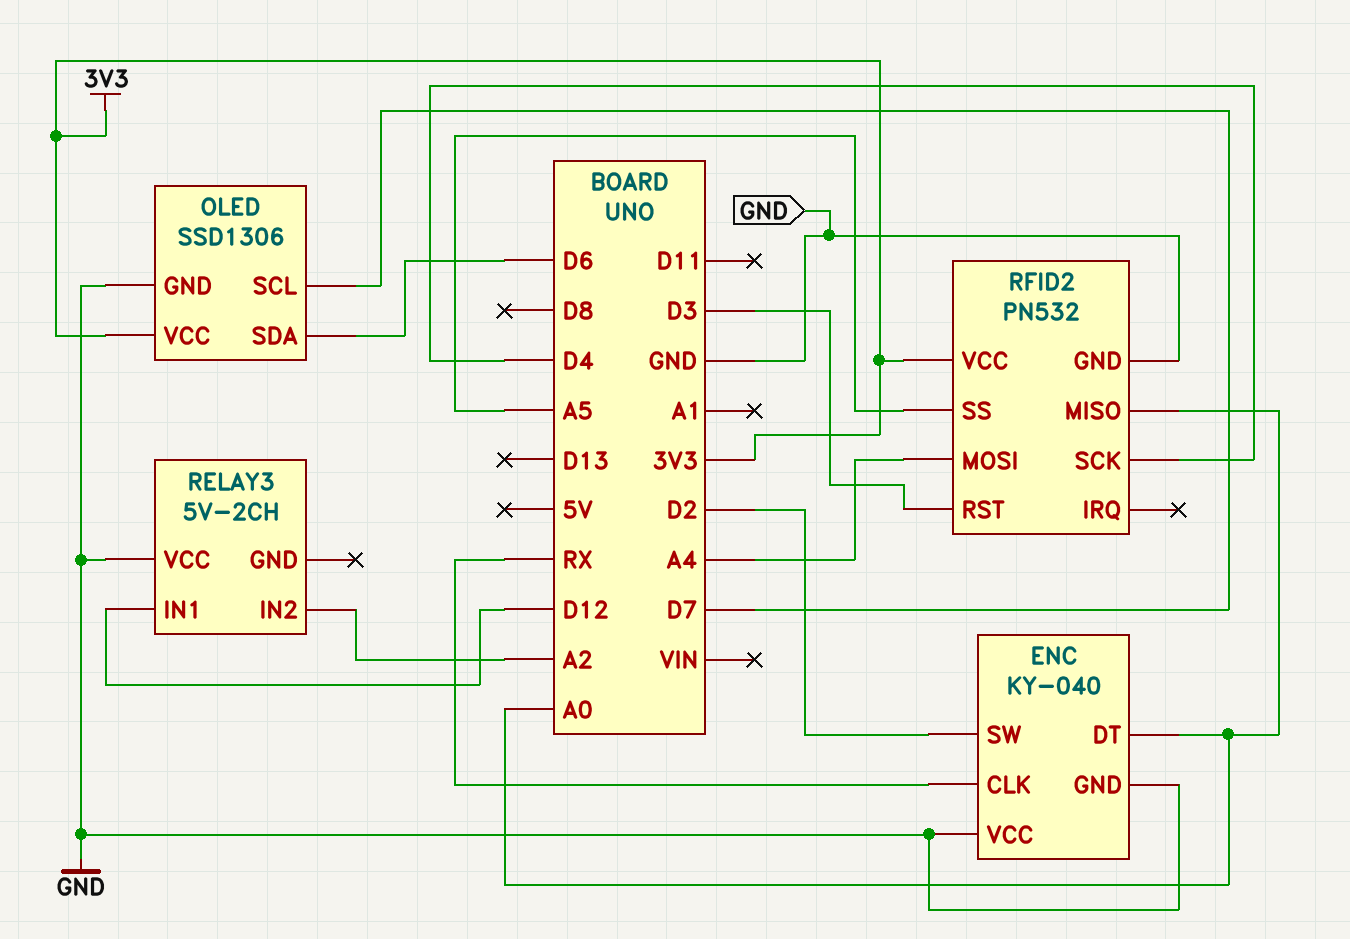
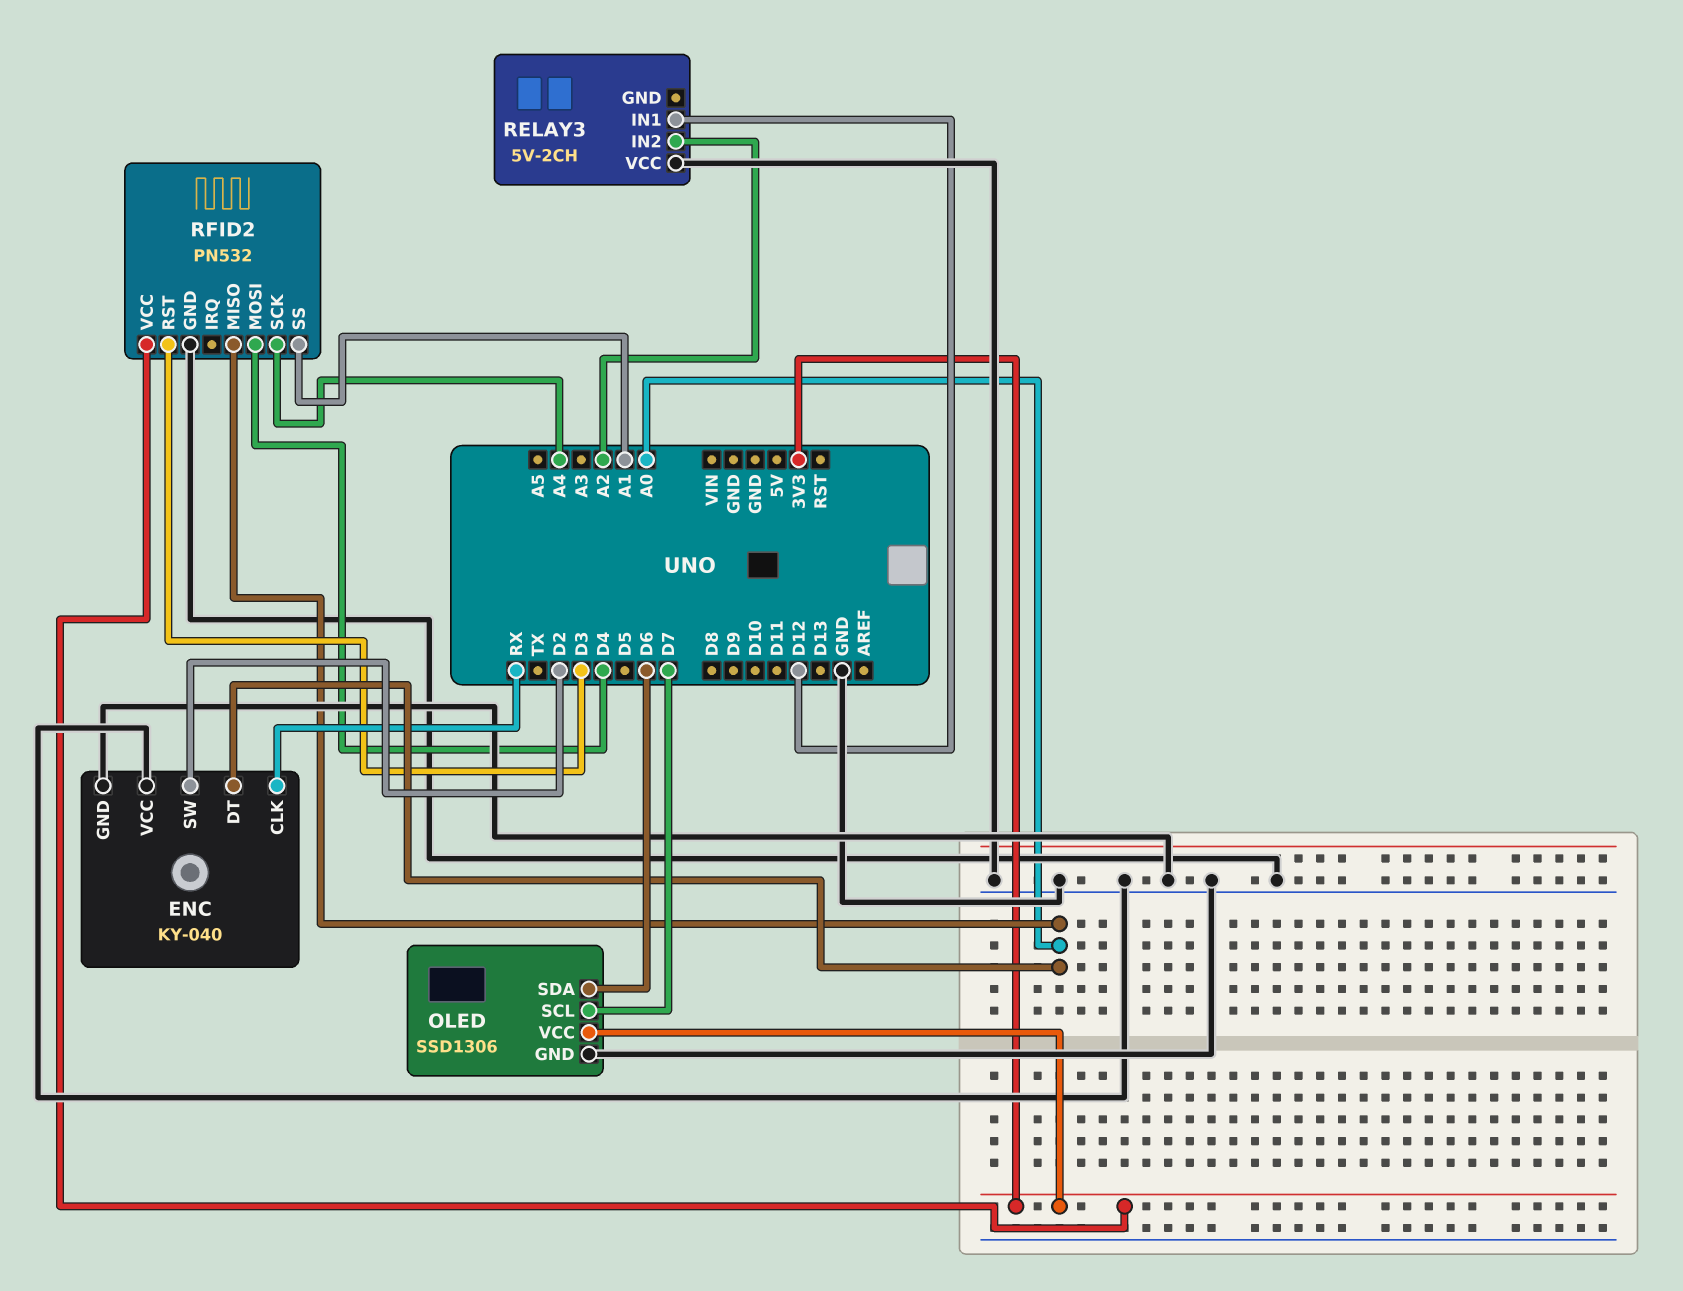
RFID2 pin MOSI: A4 -> D4
RFID2 pin SCK: D4 -> A4
RFID2 pin SS: A5 -> A1

